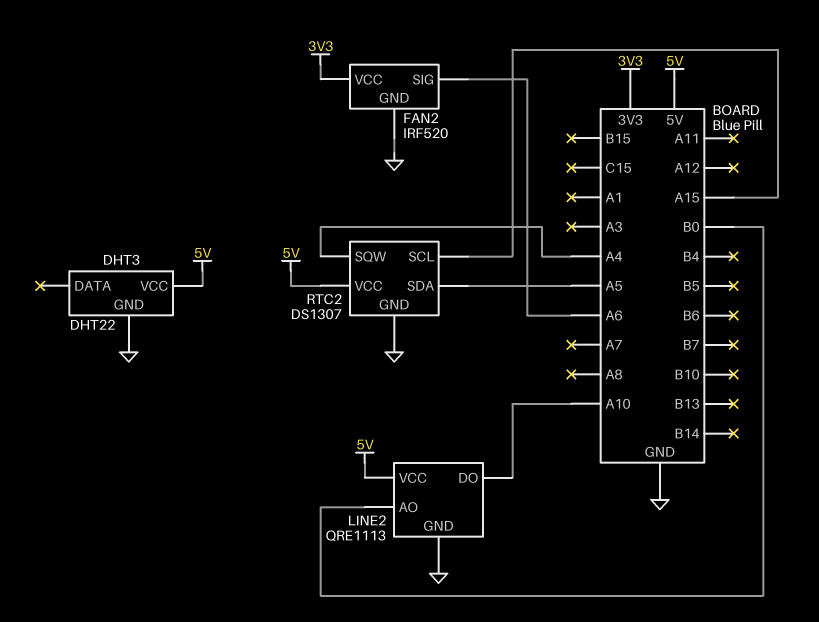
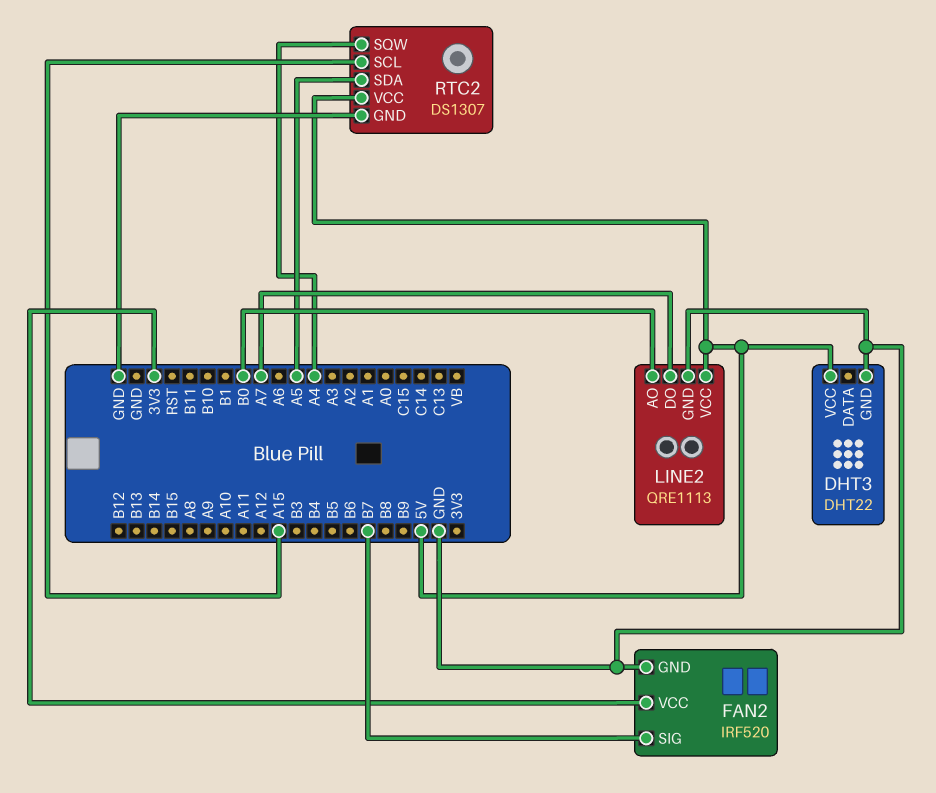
FAN2 pin SIG: A6 -> B7
LINE2 pin DO: A10 -> A7

